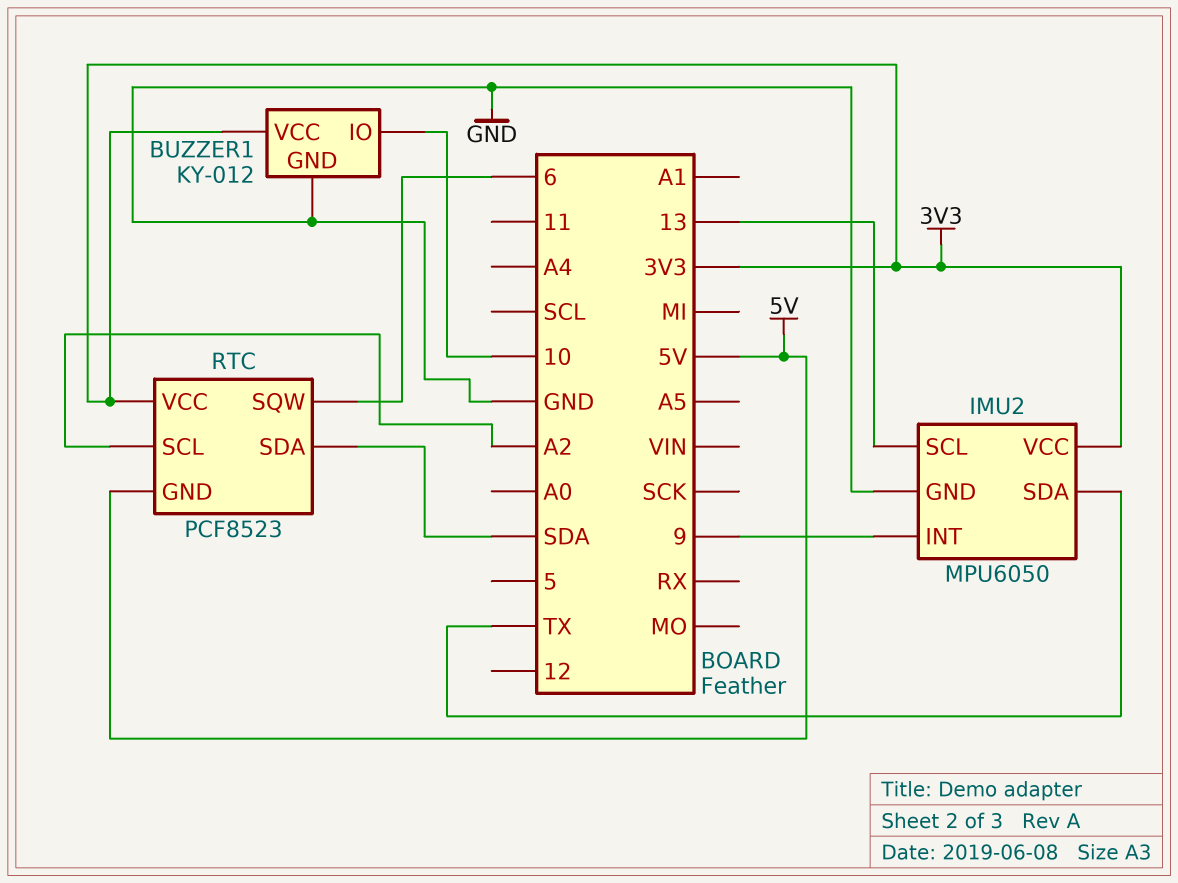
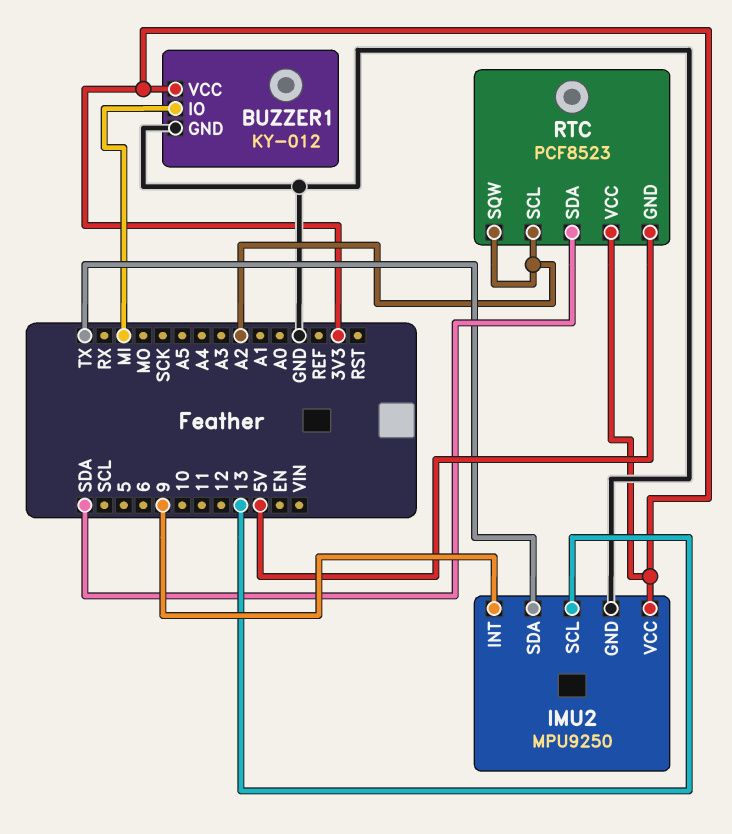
BUZZER1 pin IO: 10 -> MI
IMU2: MPU6050 -> MPU9250
RTC pin SQW: 6 -> A2

